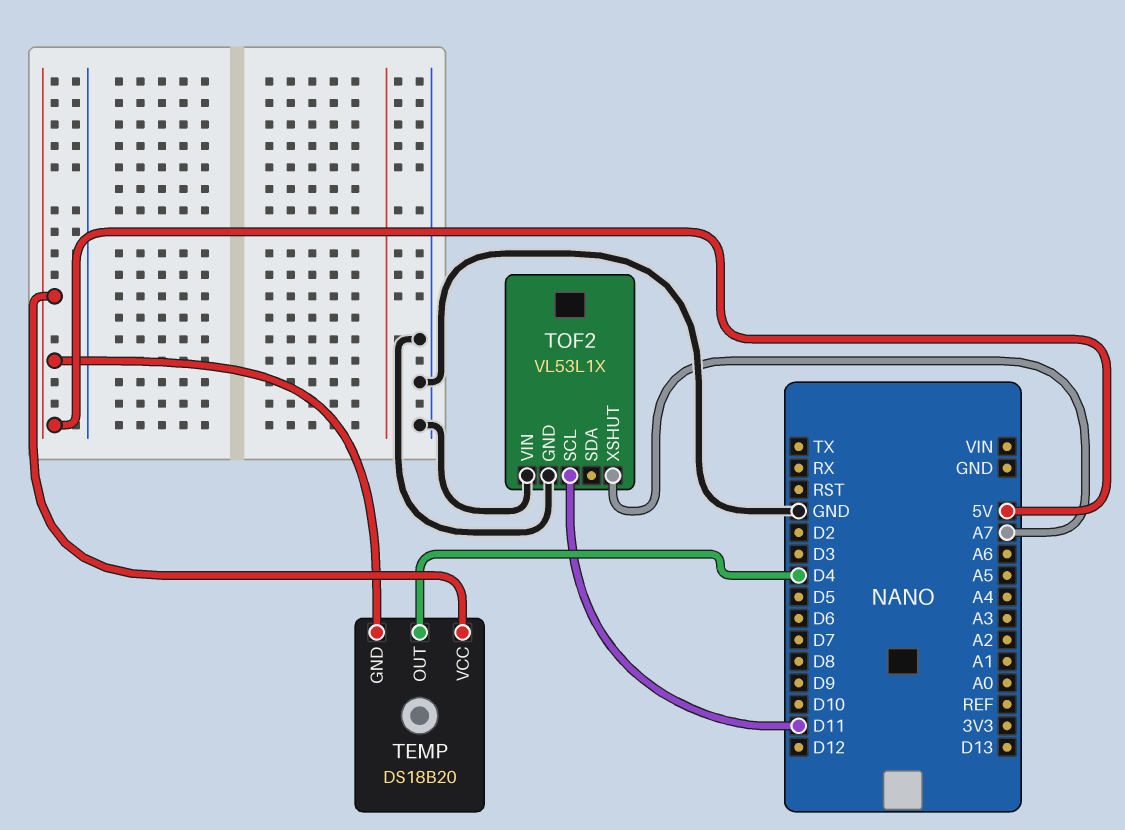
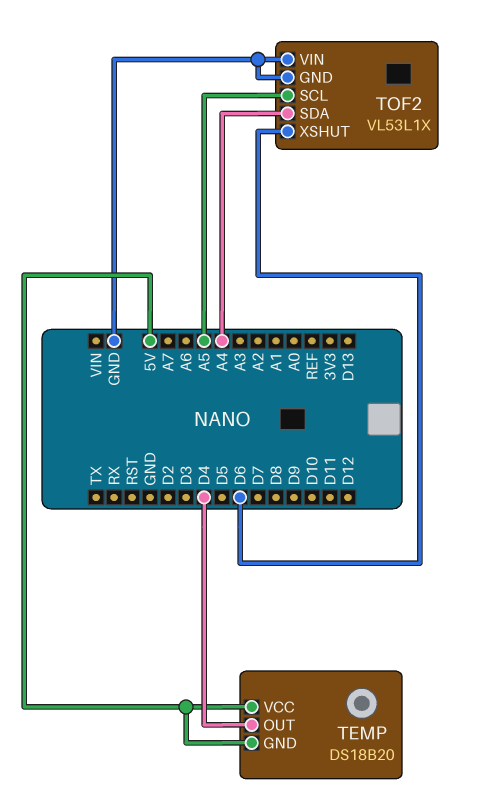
TOF2 pin SCL: D11 -> A5
TOF2 pin SDA: none -> A4
TOF2 pin XSHUT: A7 -> D6

